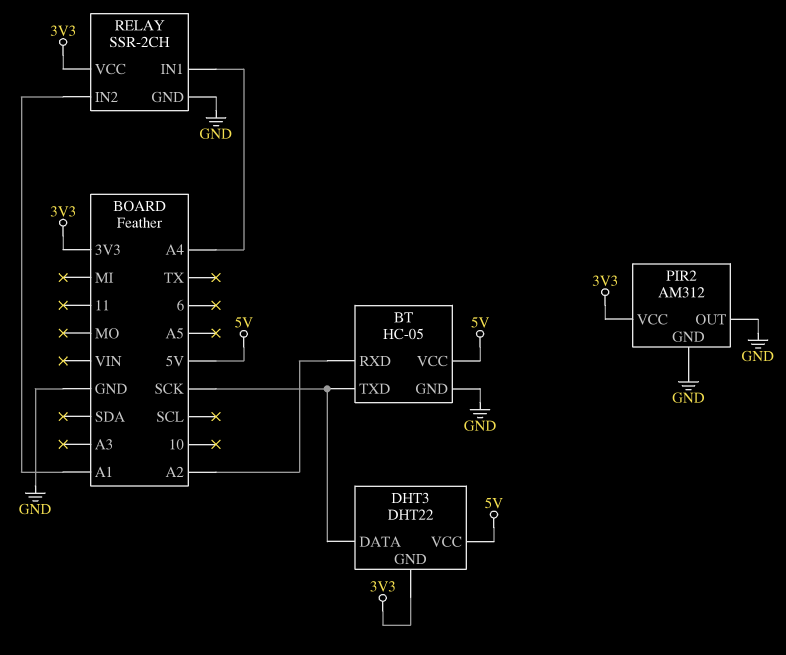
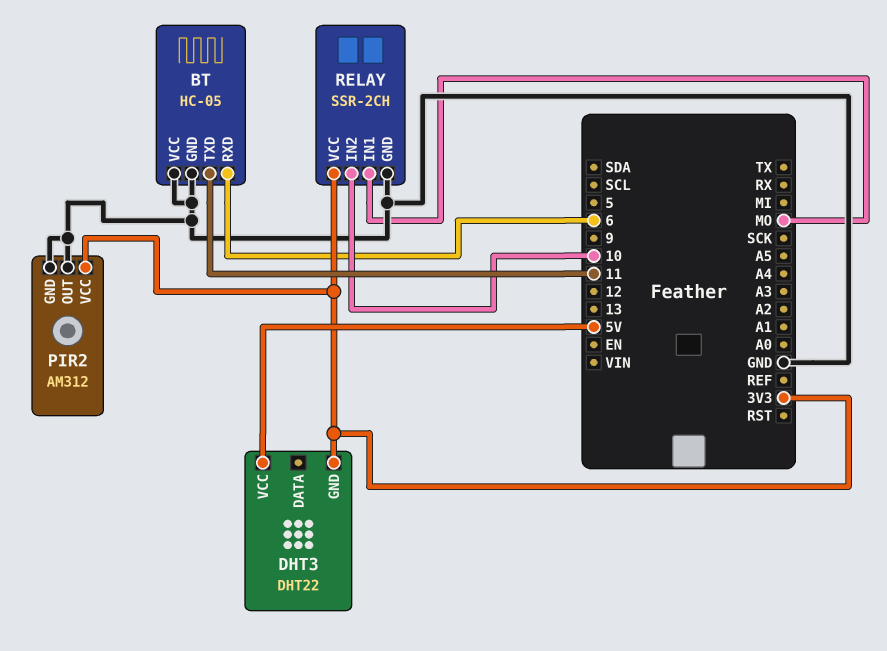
BT pin RXD: A2 -> 6
BT pin TXD: SCK -> 11
BT pin VCC: 5V -> GND
DHT3 pin DATA: SCK -> none
RELAY pin IN1: A4 -> MO
RELAY pin IN2: A1 -> 10

